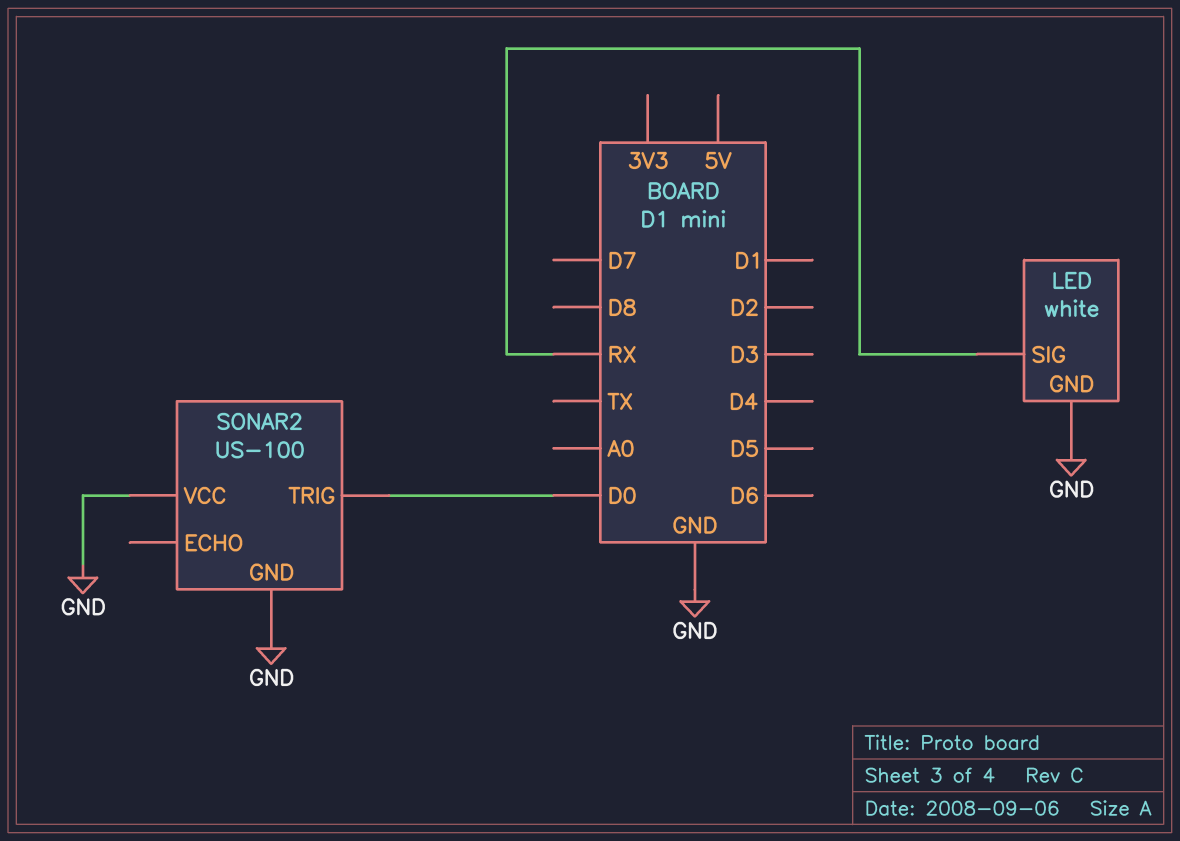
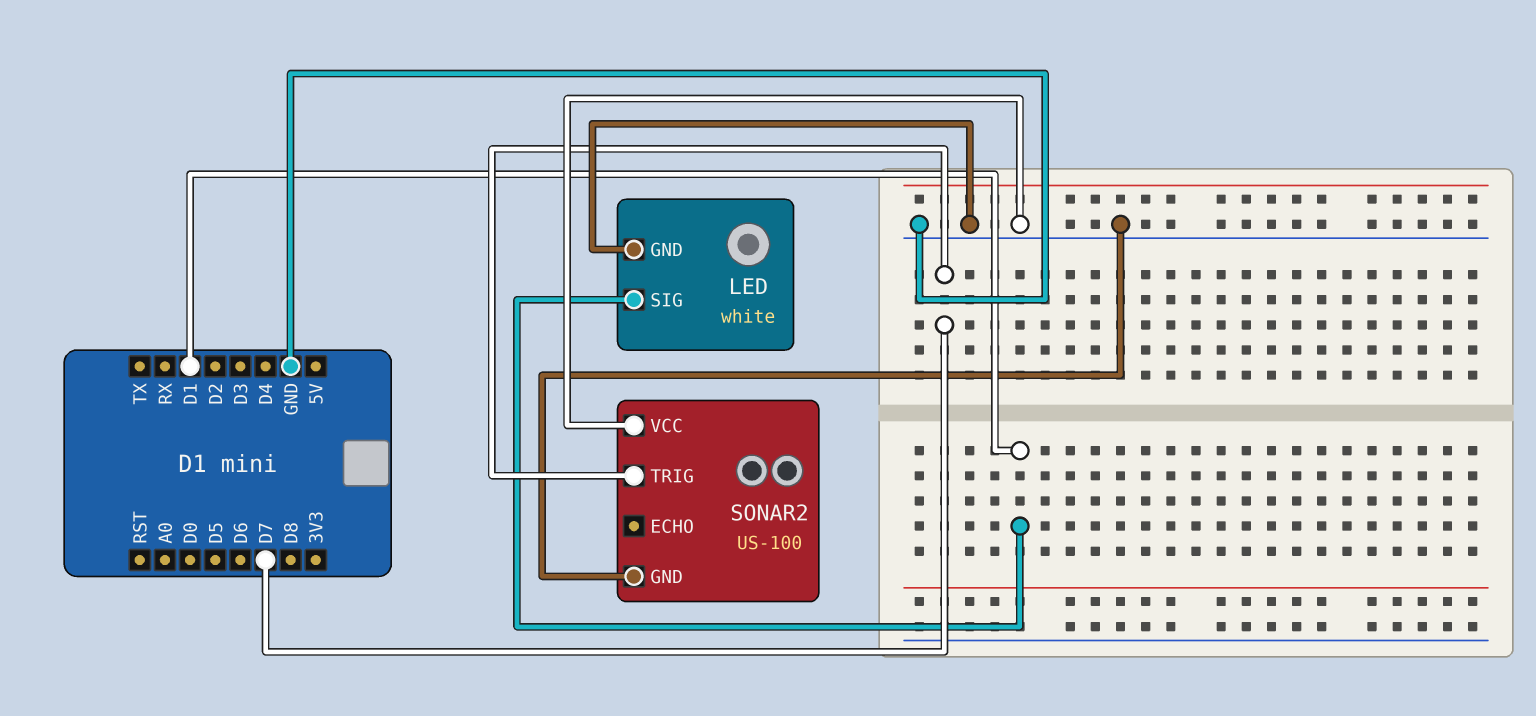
LED pin SIG: RX -> D1
SONAR2 pin TRIG: D0 -> D7

